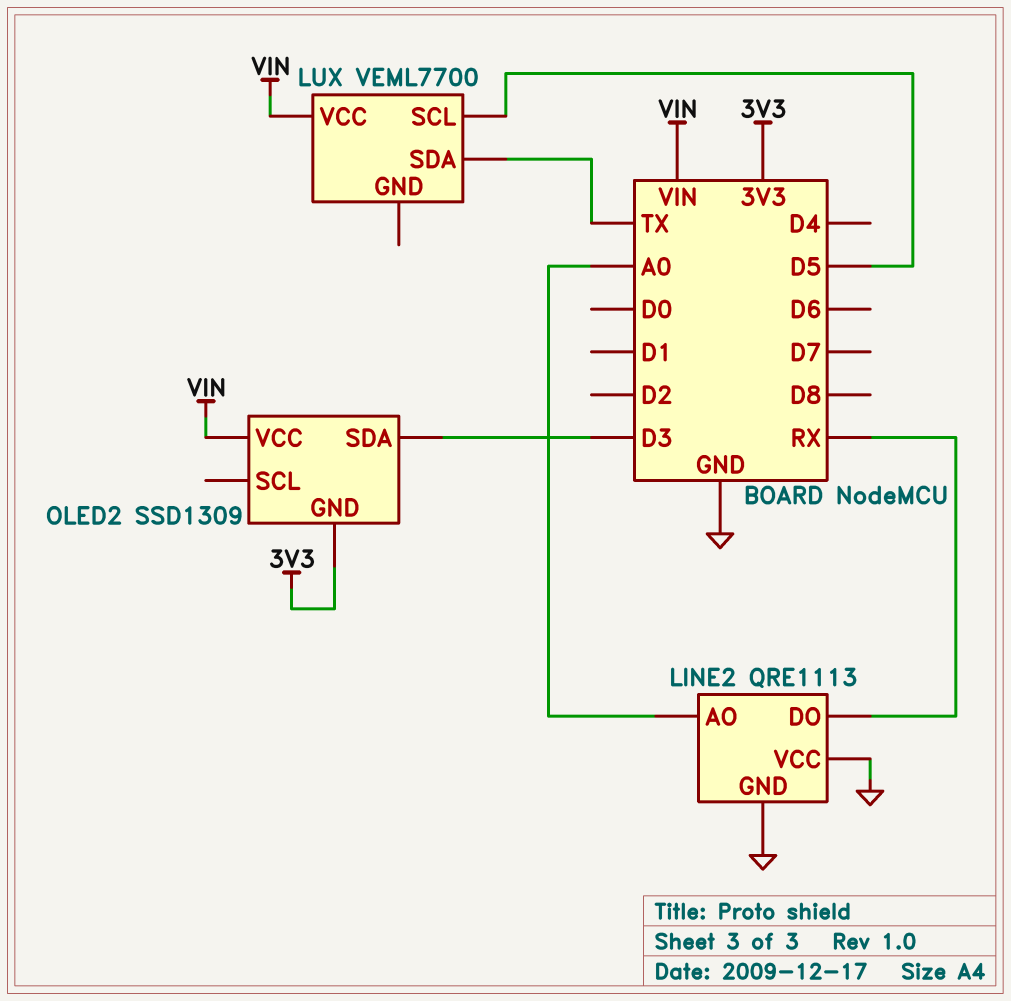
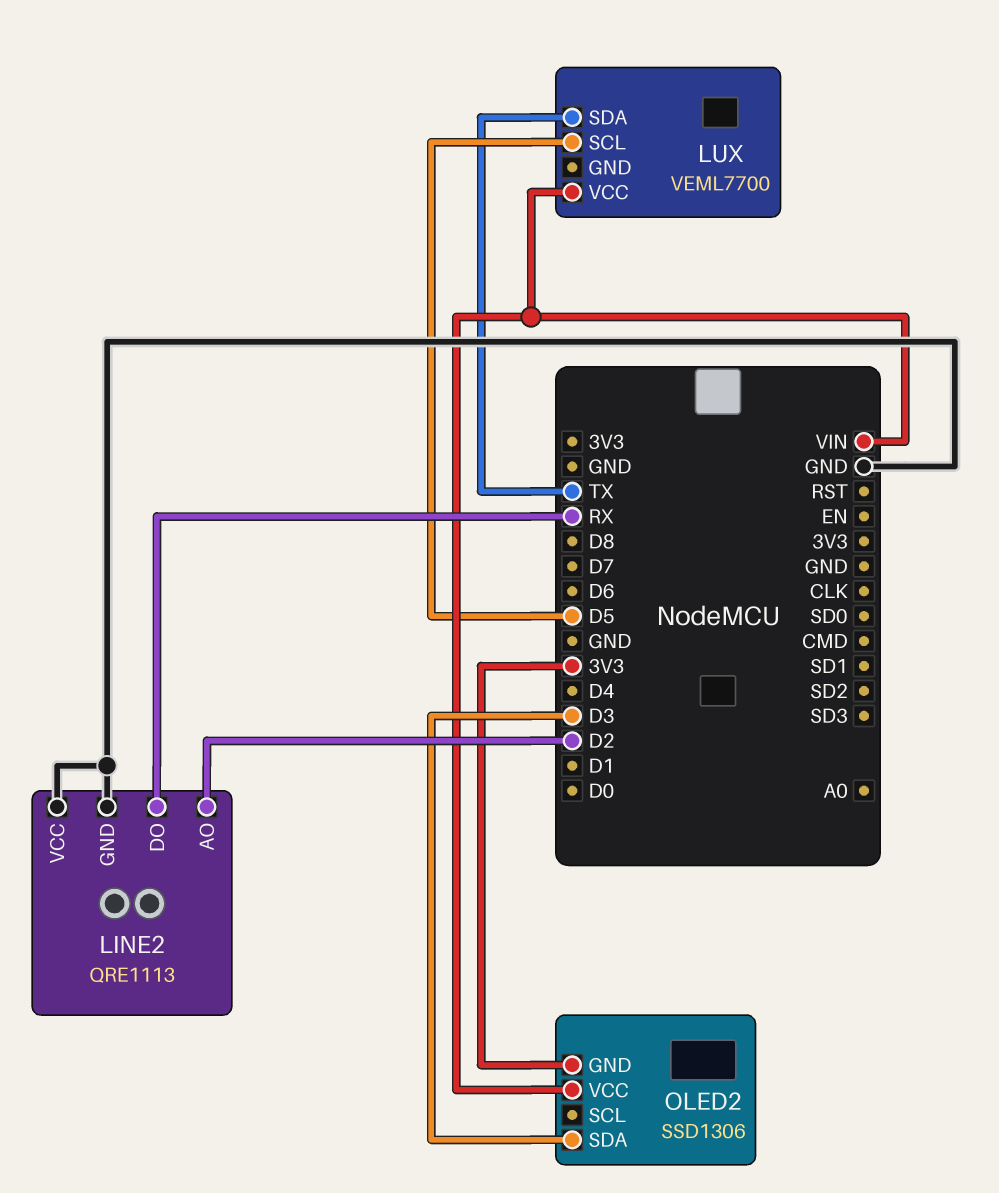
LINE2 pin AO: A0 -> D2
OLED2: SSD1309 -> SSD1306

